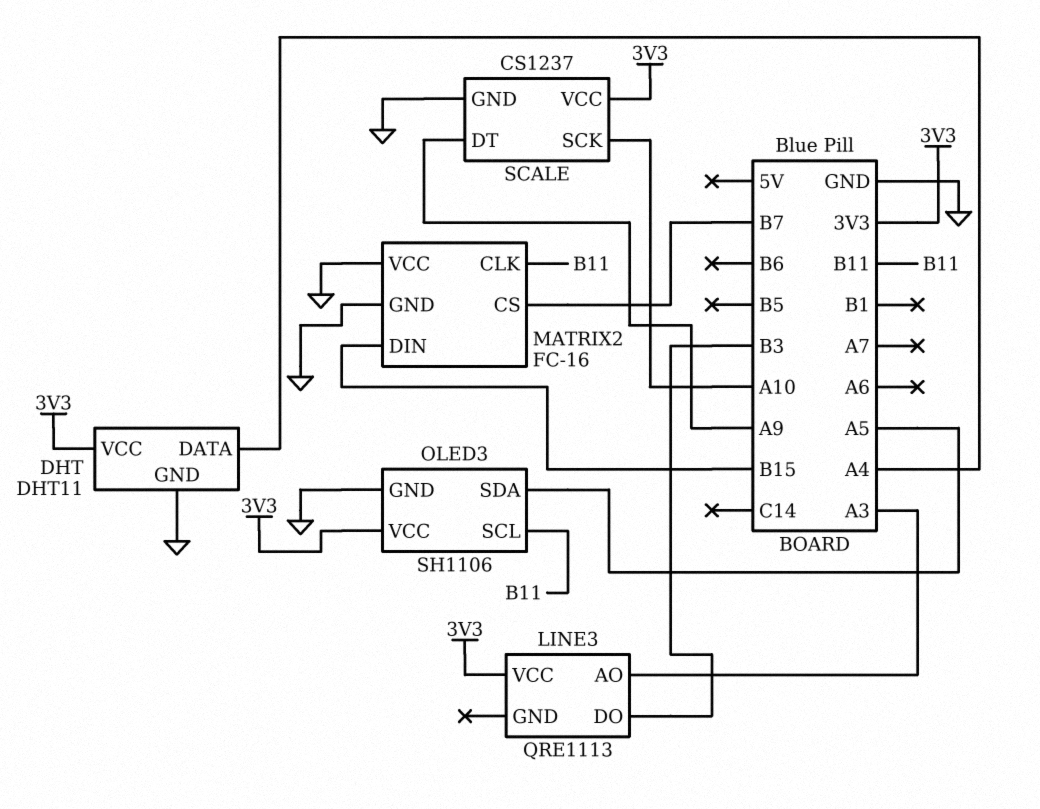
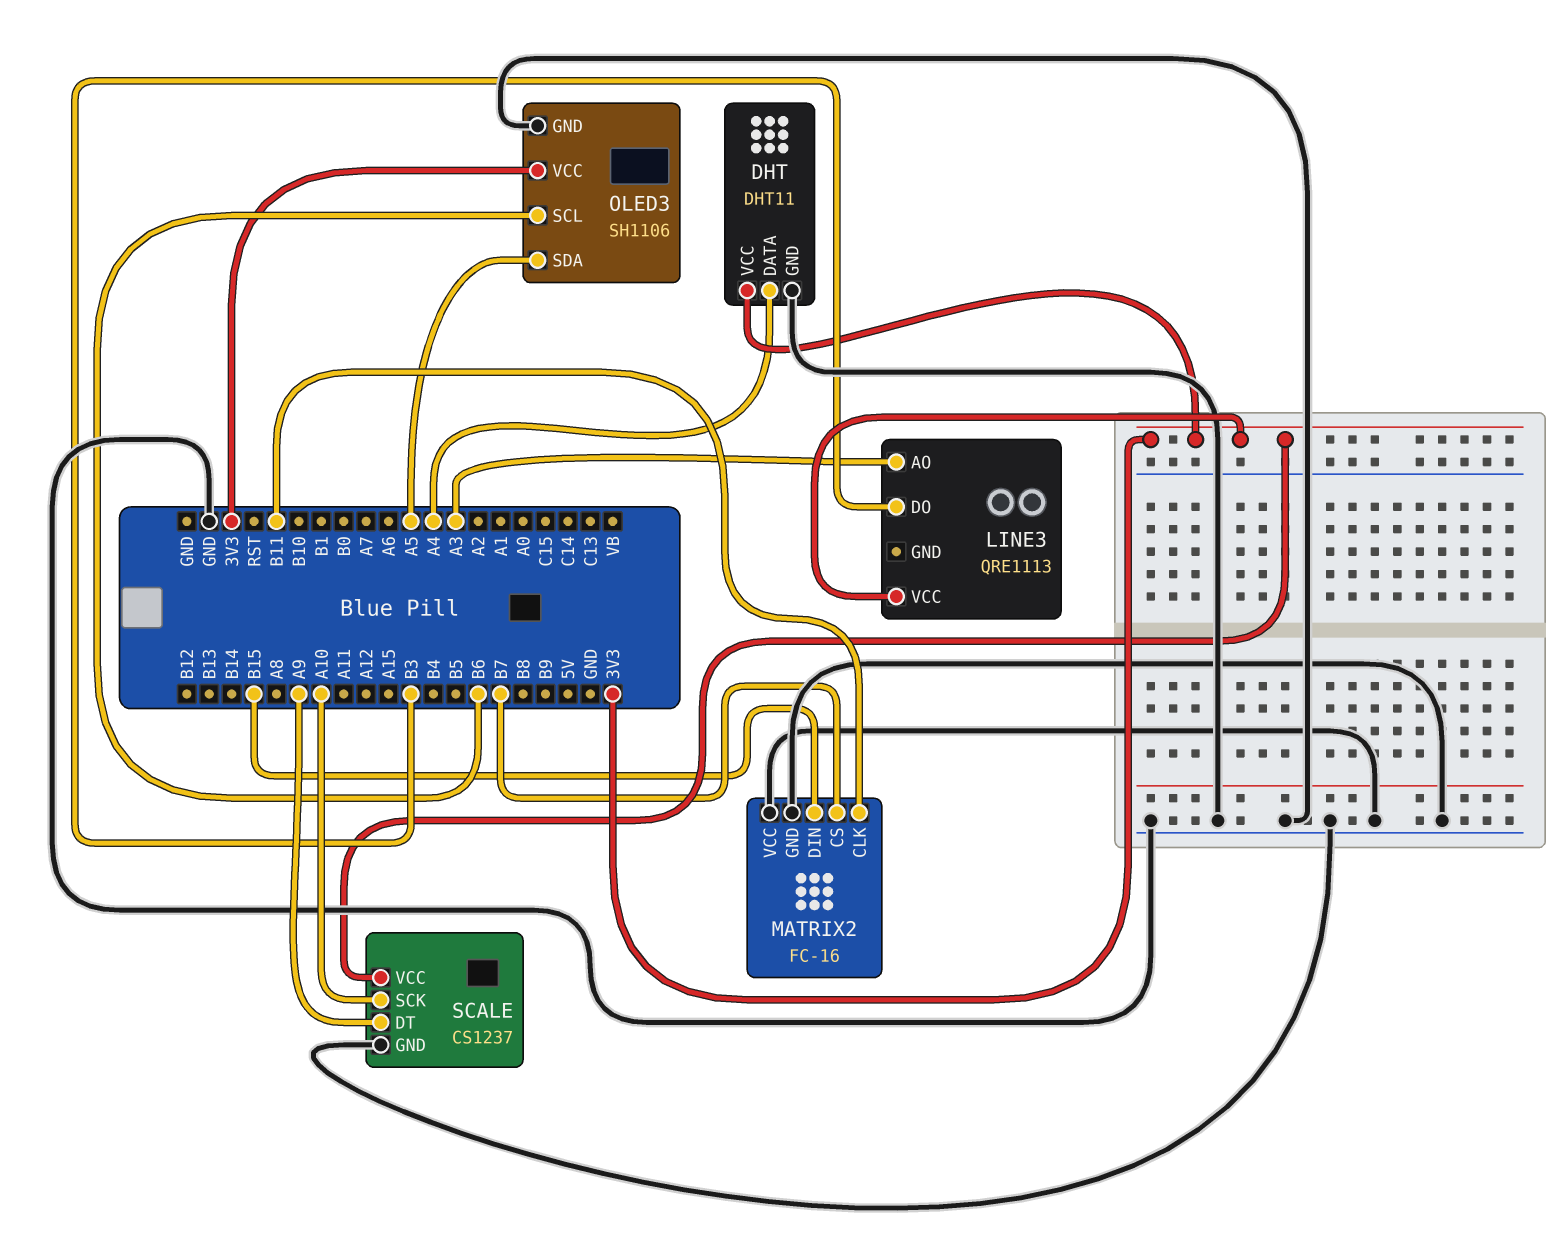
OLED3 pin SCL: B11 -> B6

